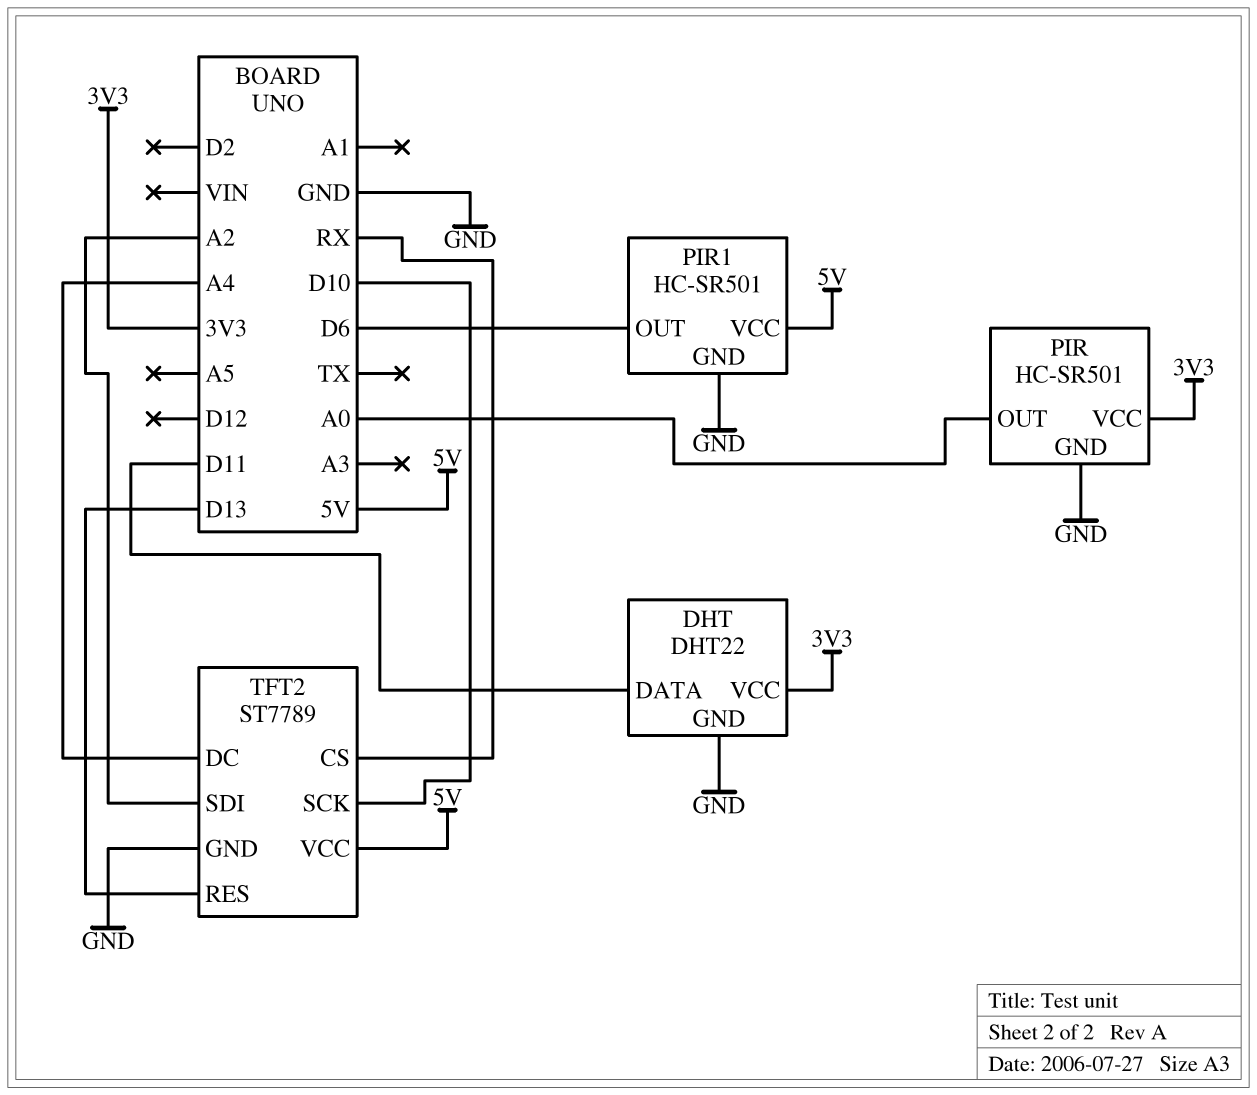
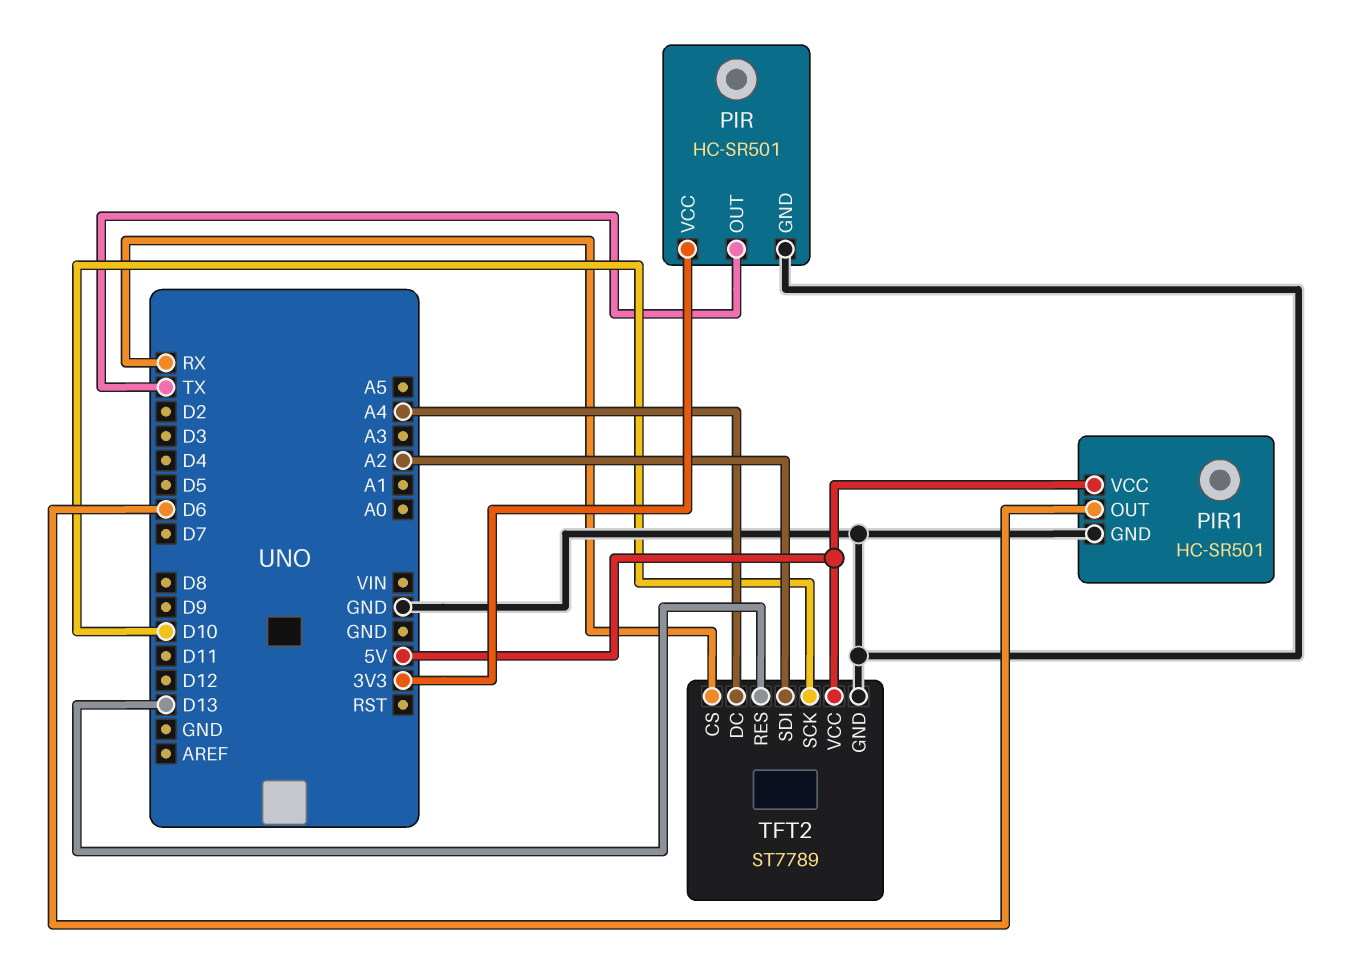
DHT: DHT22 -> none
DHT pin DATA: D11 -> none
DHT pin GND: GND -> none
DHT pin VCC: 3V3 -> none
PIR pin OUT: A0 -> TX

